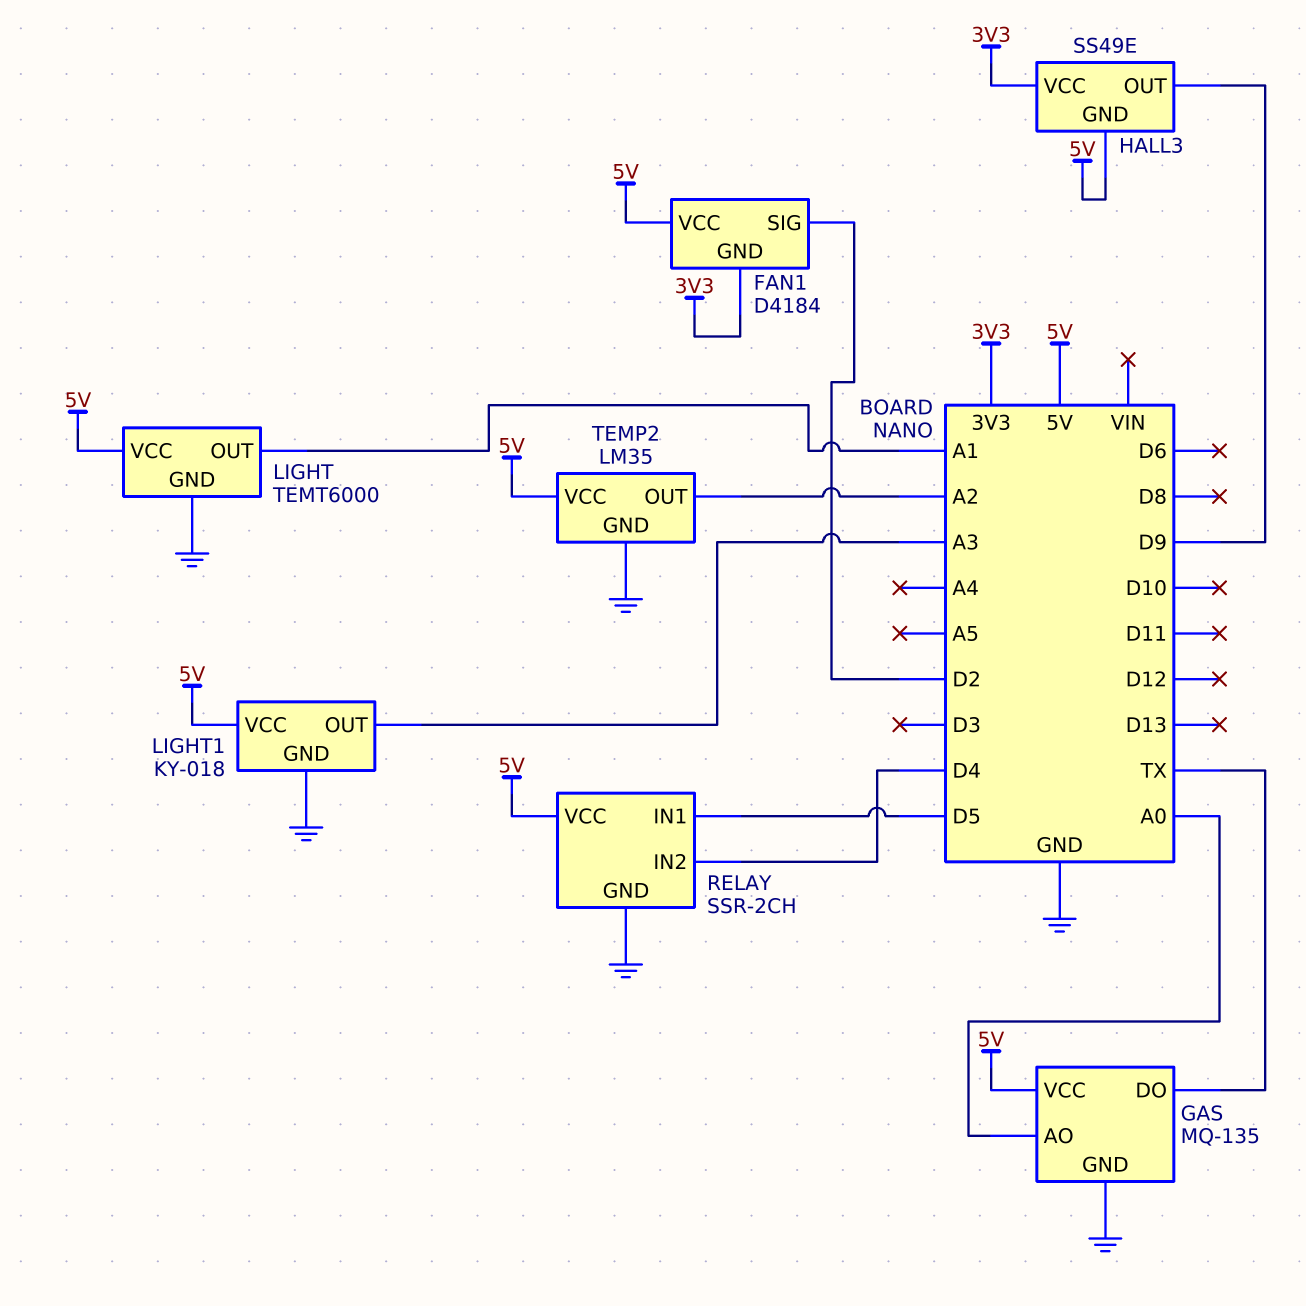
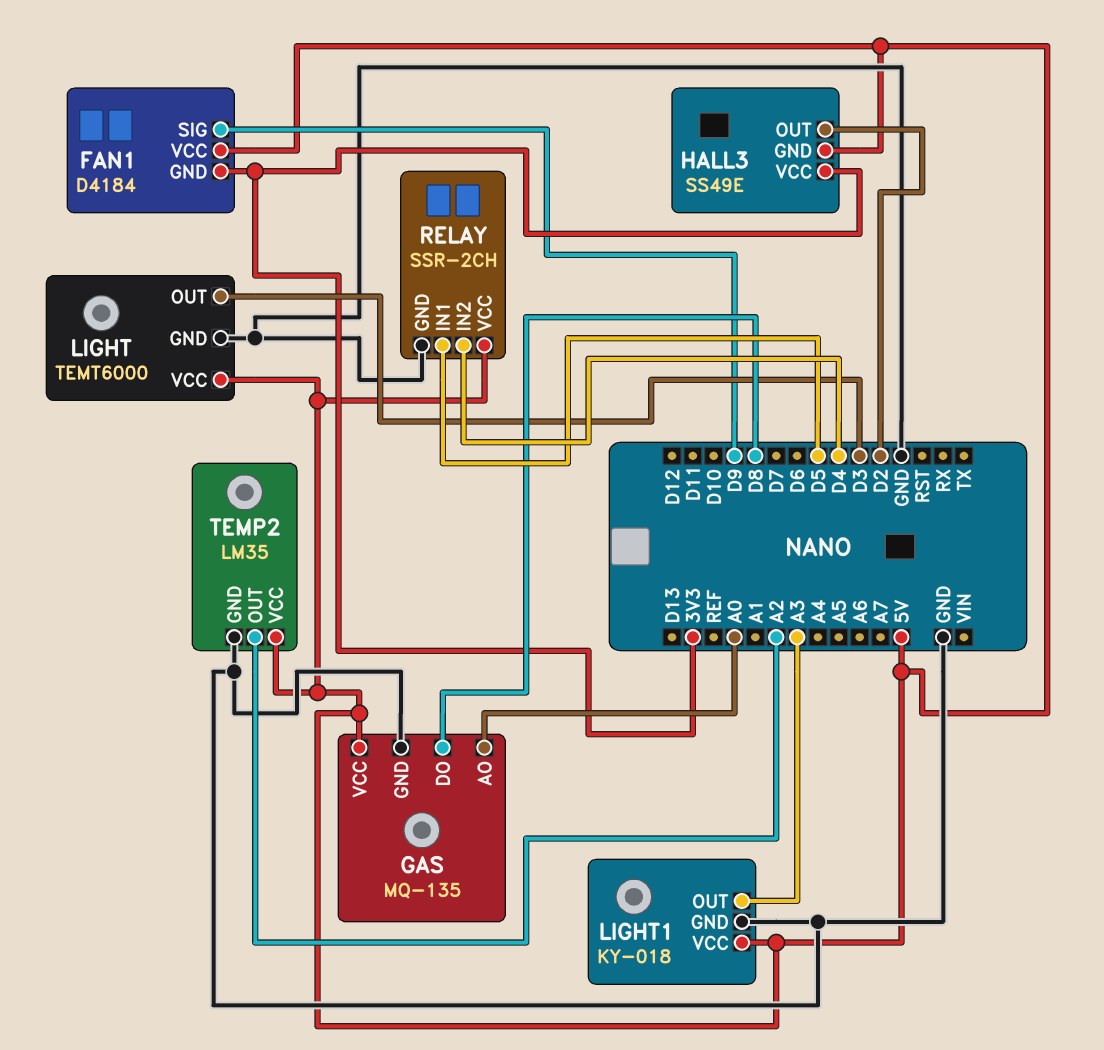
FAN1 pin SIG: D2 -> D9
GAS pin DO: TX -> D8
HALL3 pin OUT: D9 -> D2
LIGHT pin OUT: A1 -> D3

